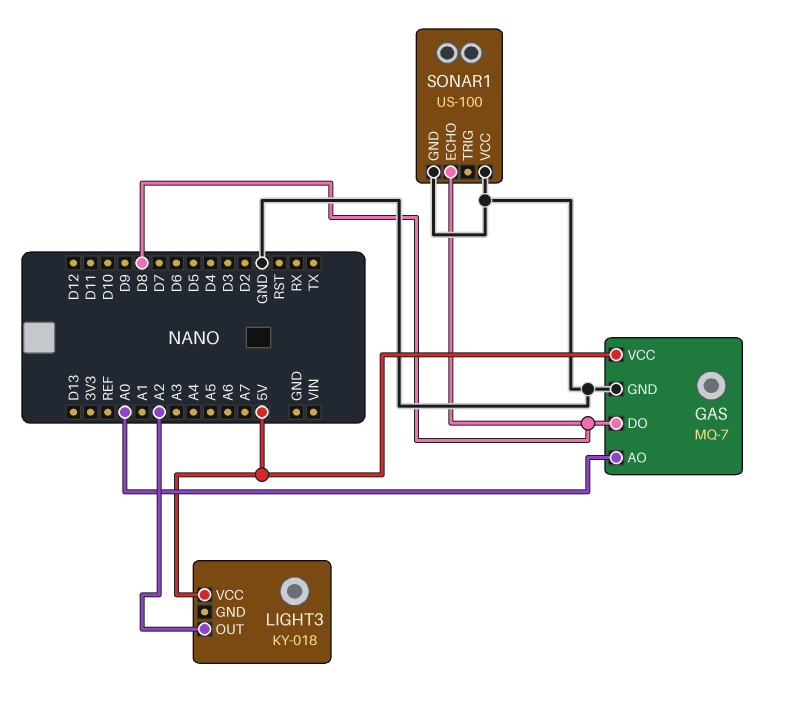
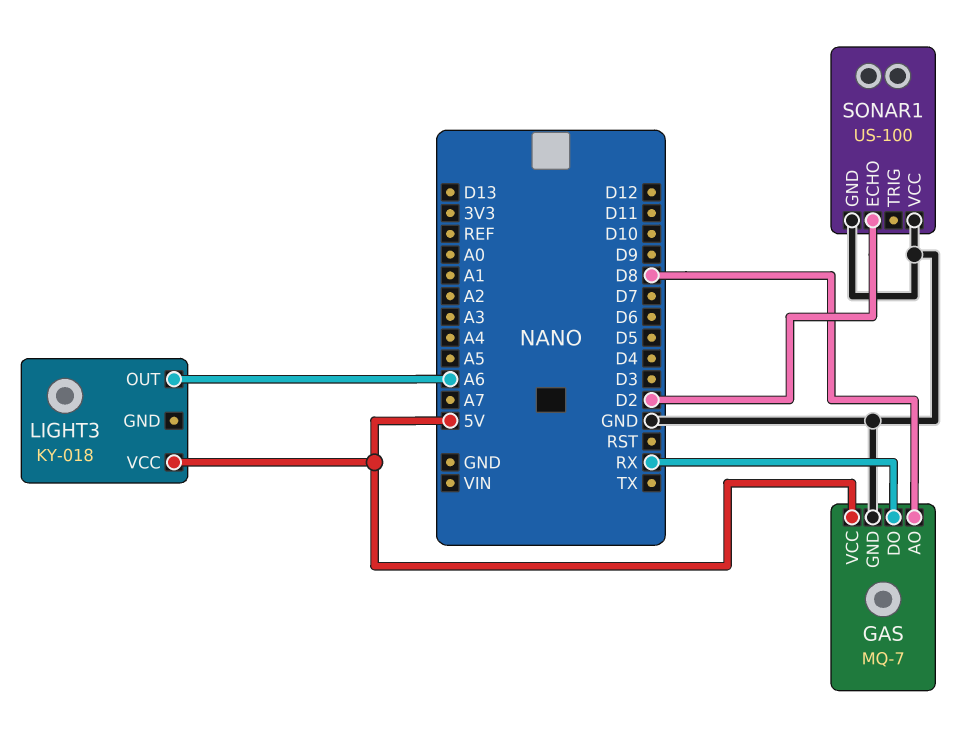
GAS pin AO: A0 -> D8
GAS pin DO: D8 -> RX
LIGHT3 pin OUT: A2 -> A6
SONAR1 pin ECHO: D8 -> D2

